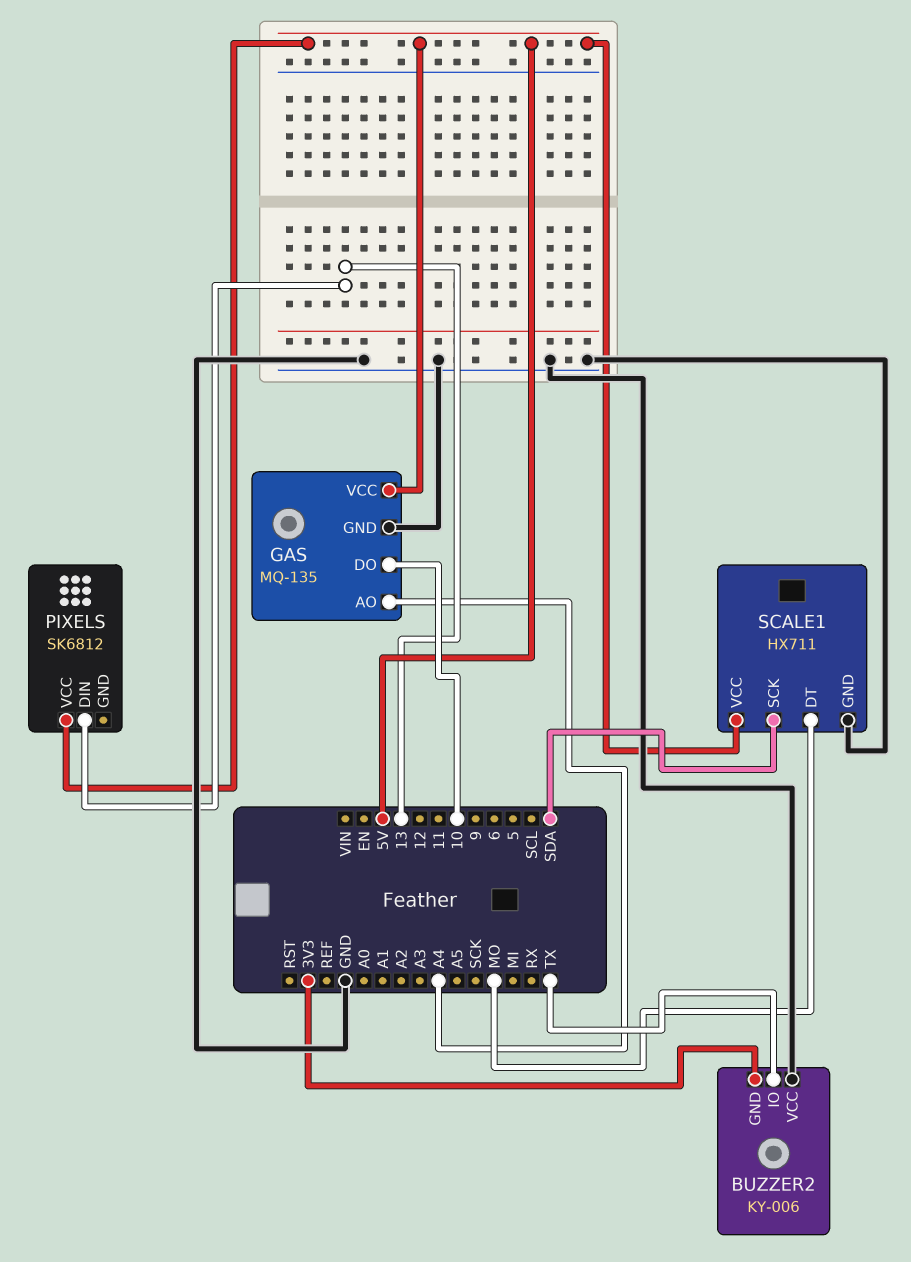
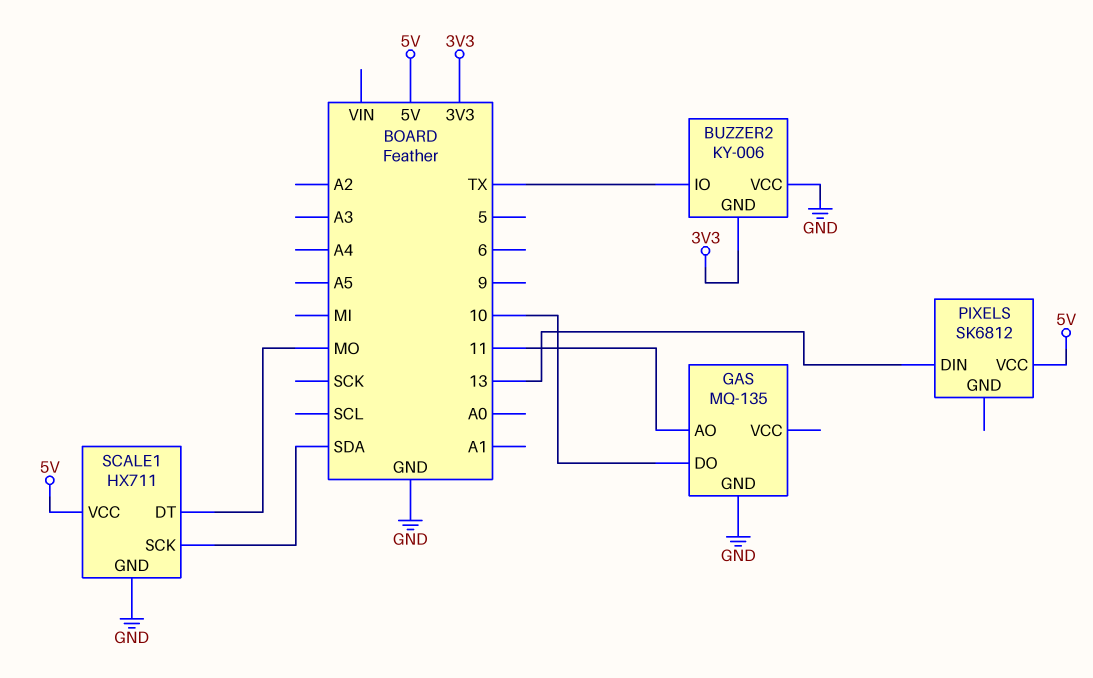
GAS pin AO: A4 -> 11
GAS pin VCC: 5V -> none

